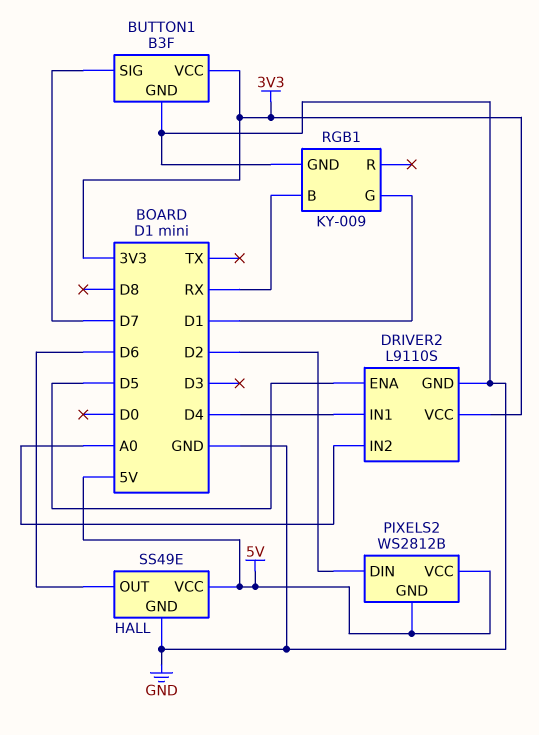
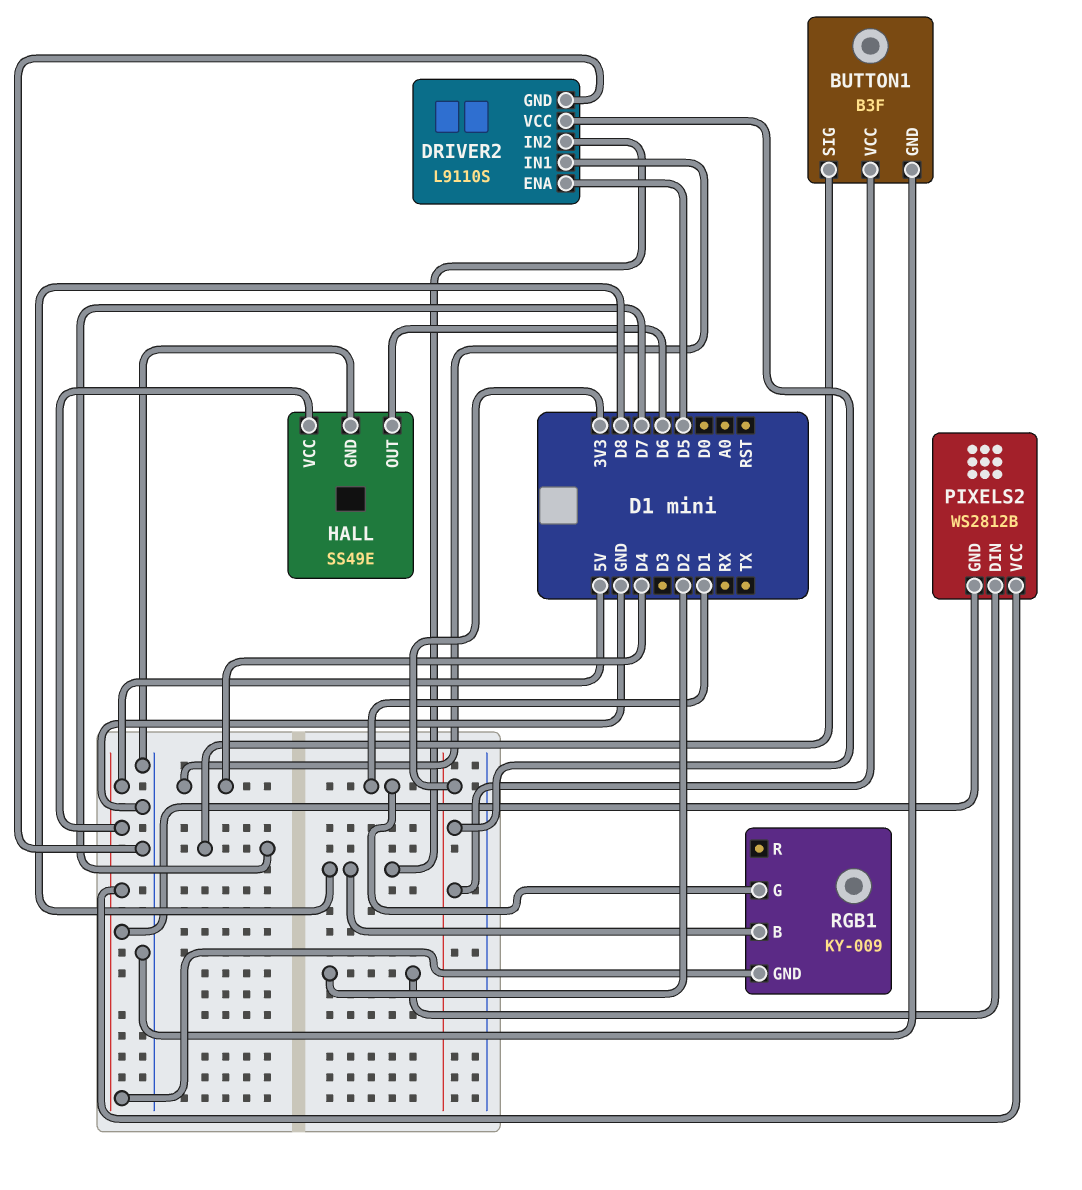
DRIVER2 pin IN2: A0 -> D8
RGB1 pin B: RX -> D8
RGB1 pin GND: GND -> 5V

